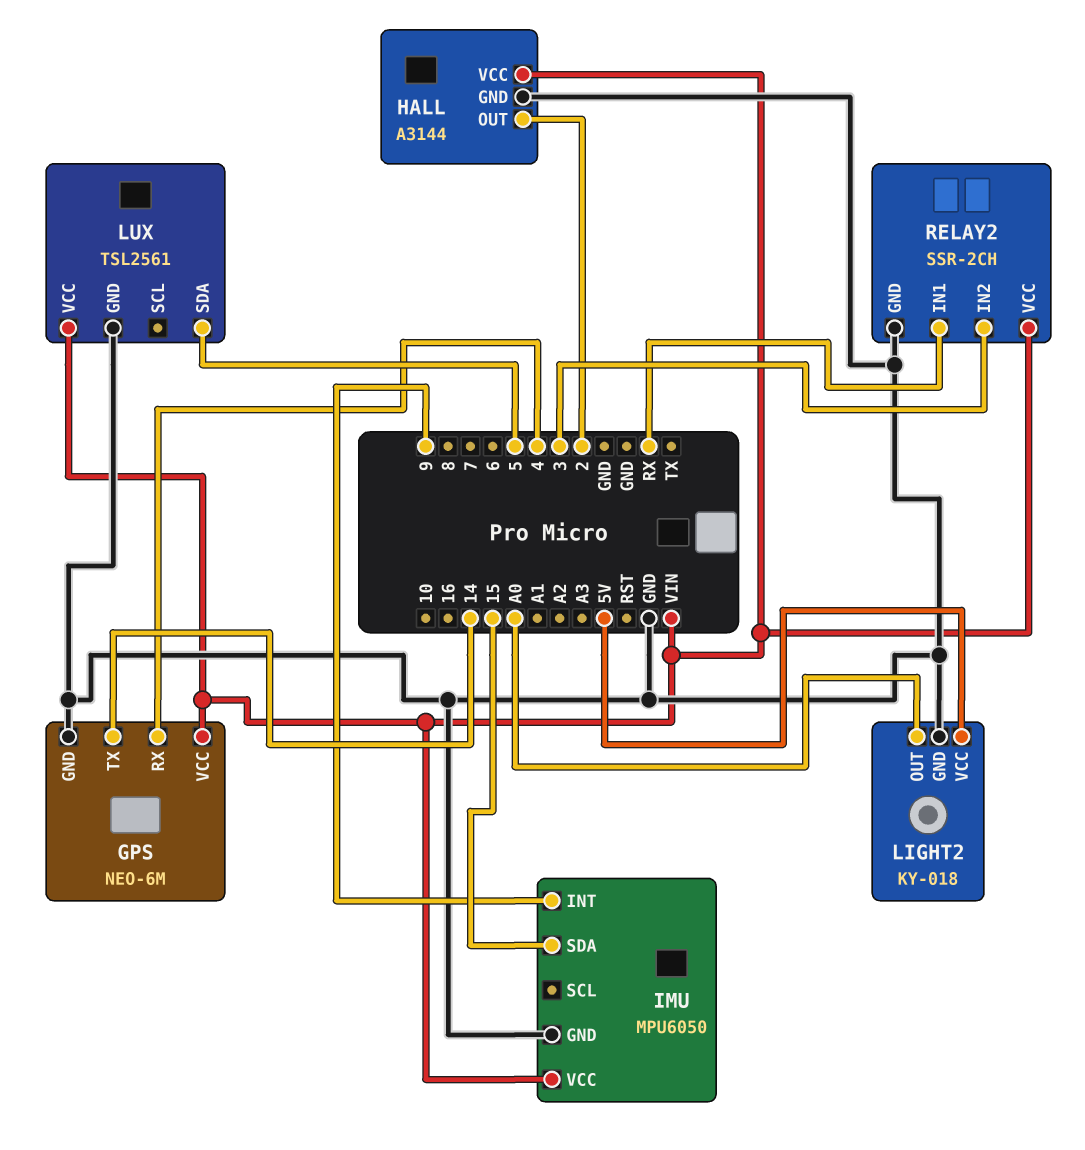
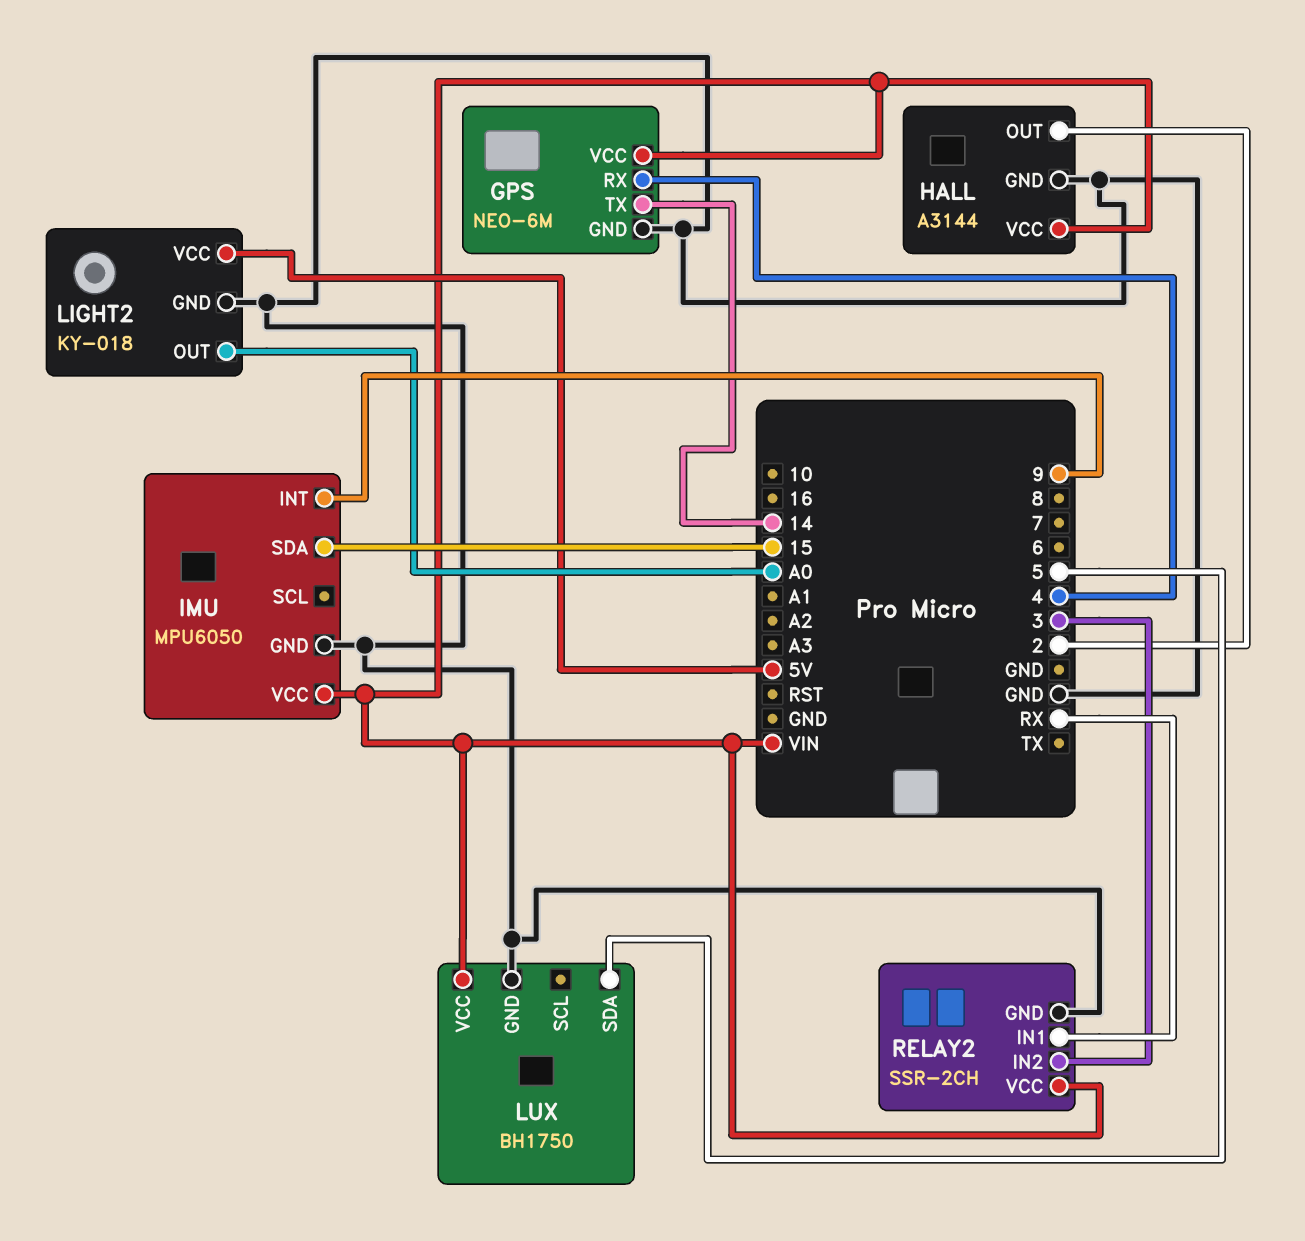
LUX: TSL2561 -> BH1750

